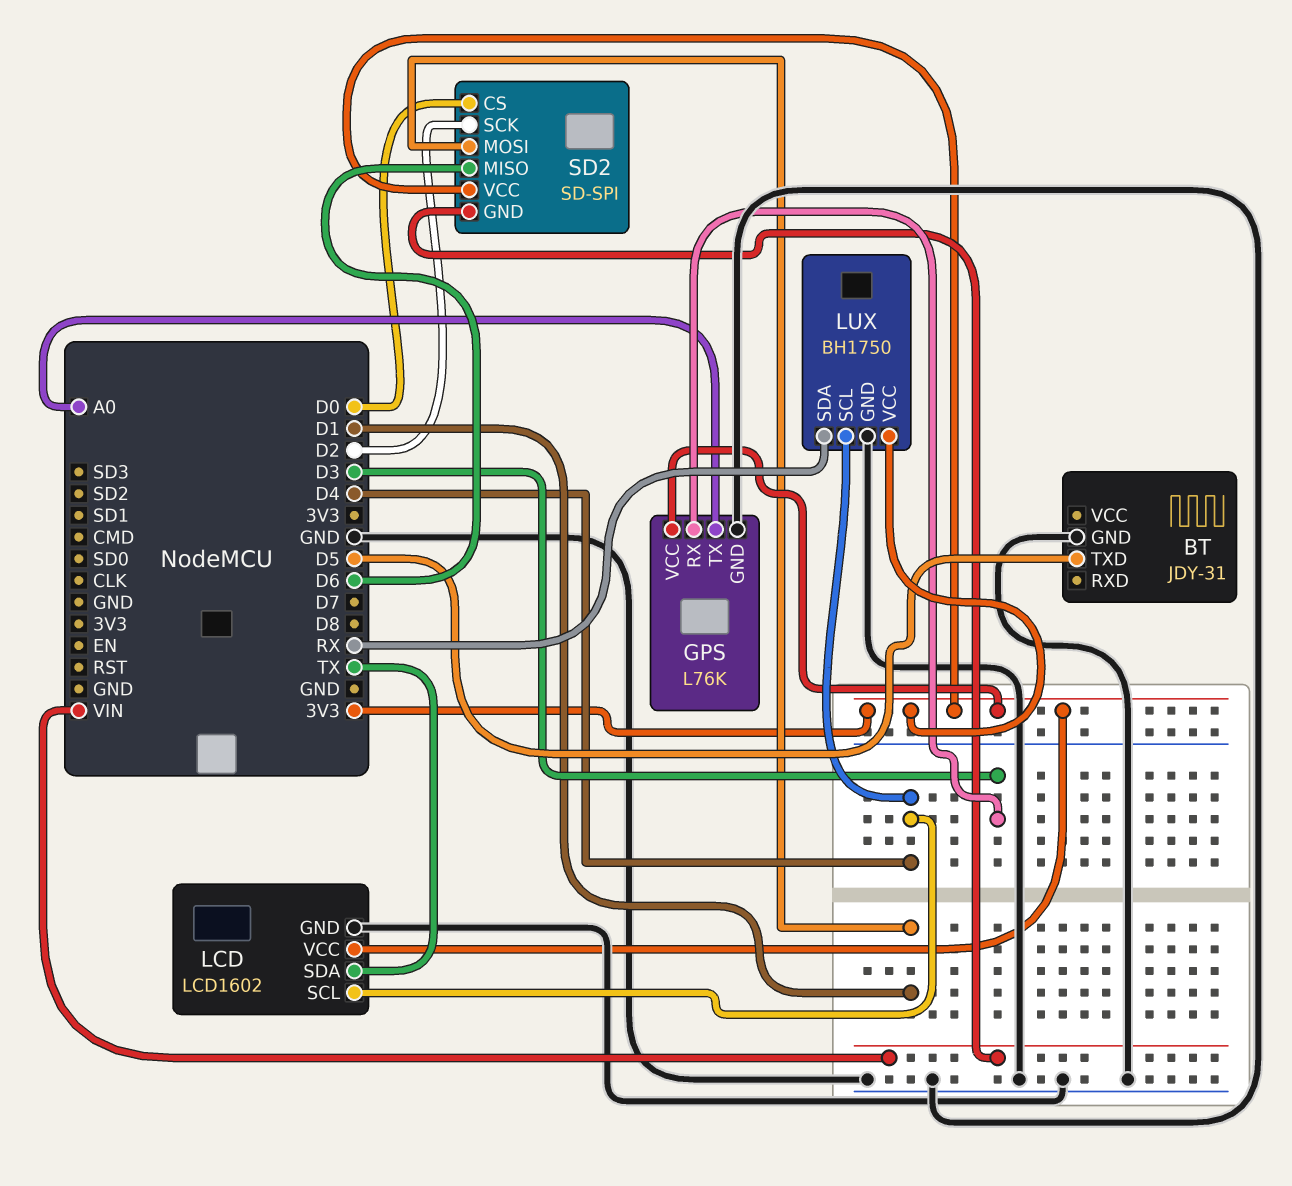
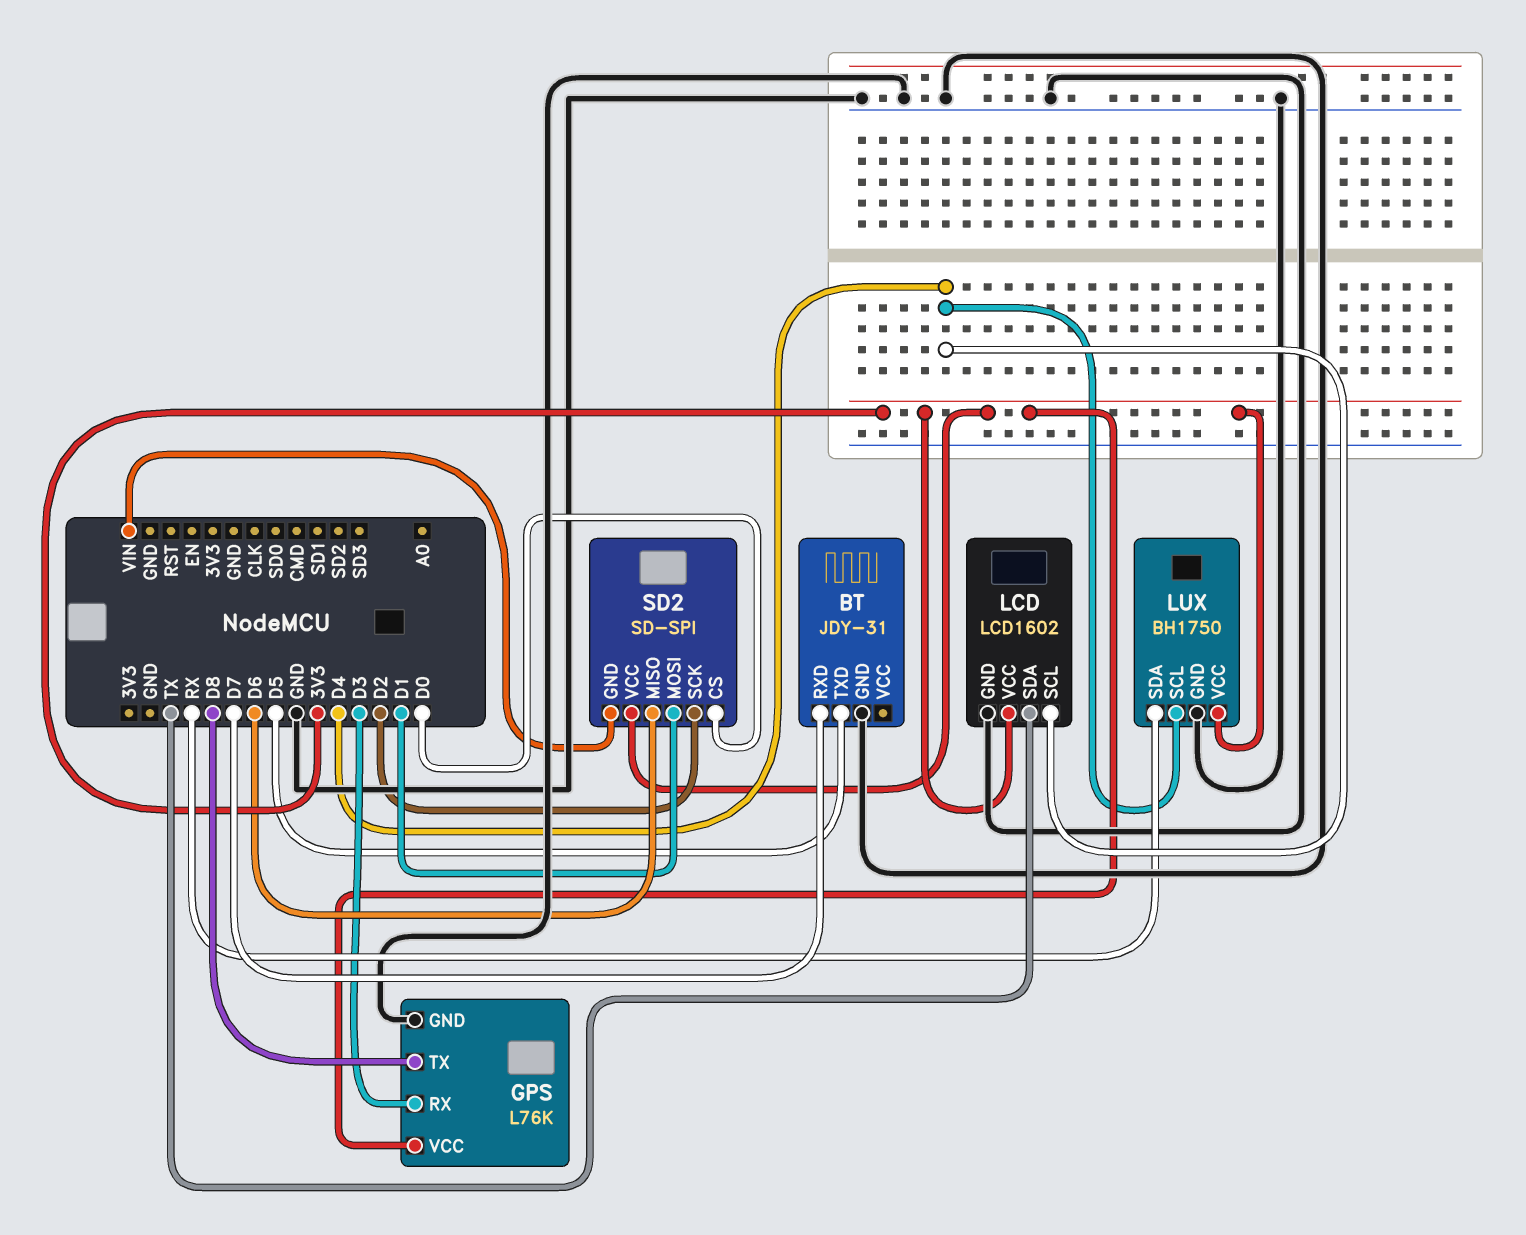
BT pin RXD: none -> D7
GPS pin TX: A0 -> D8

